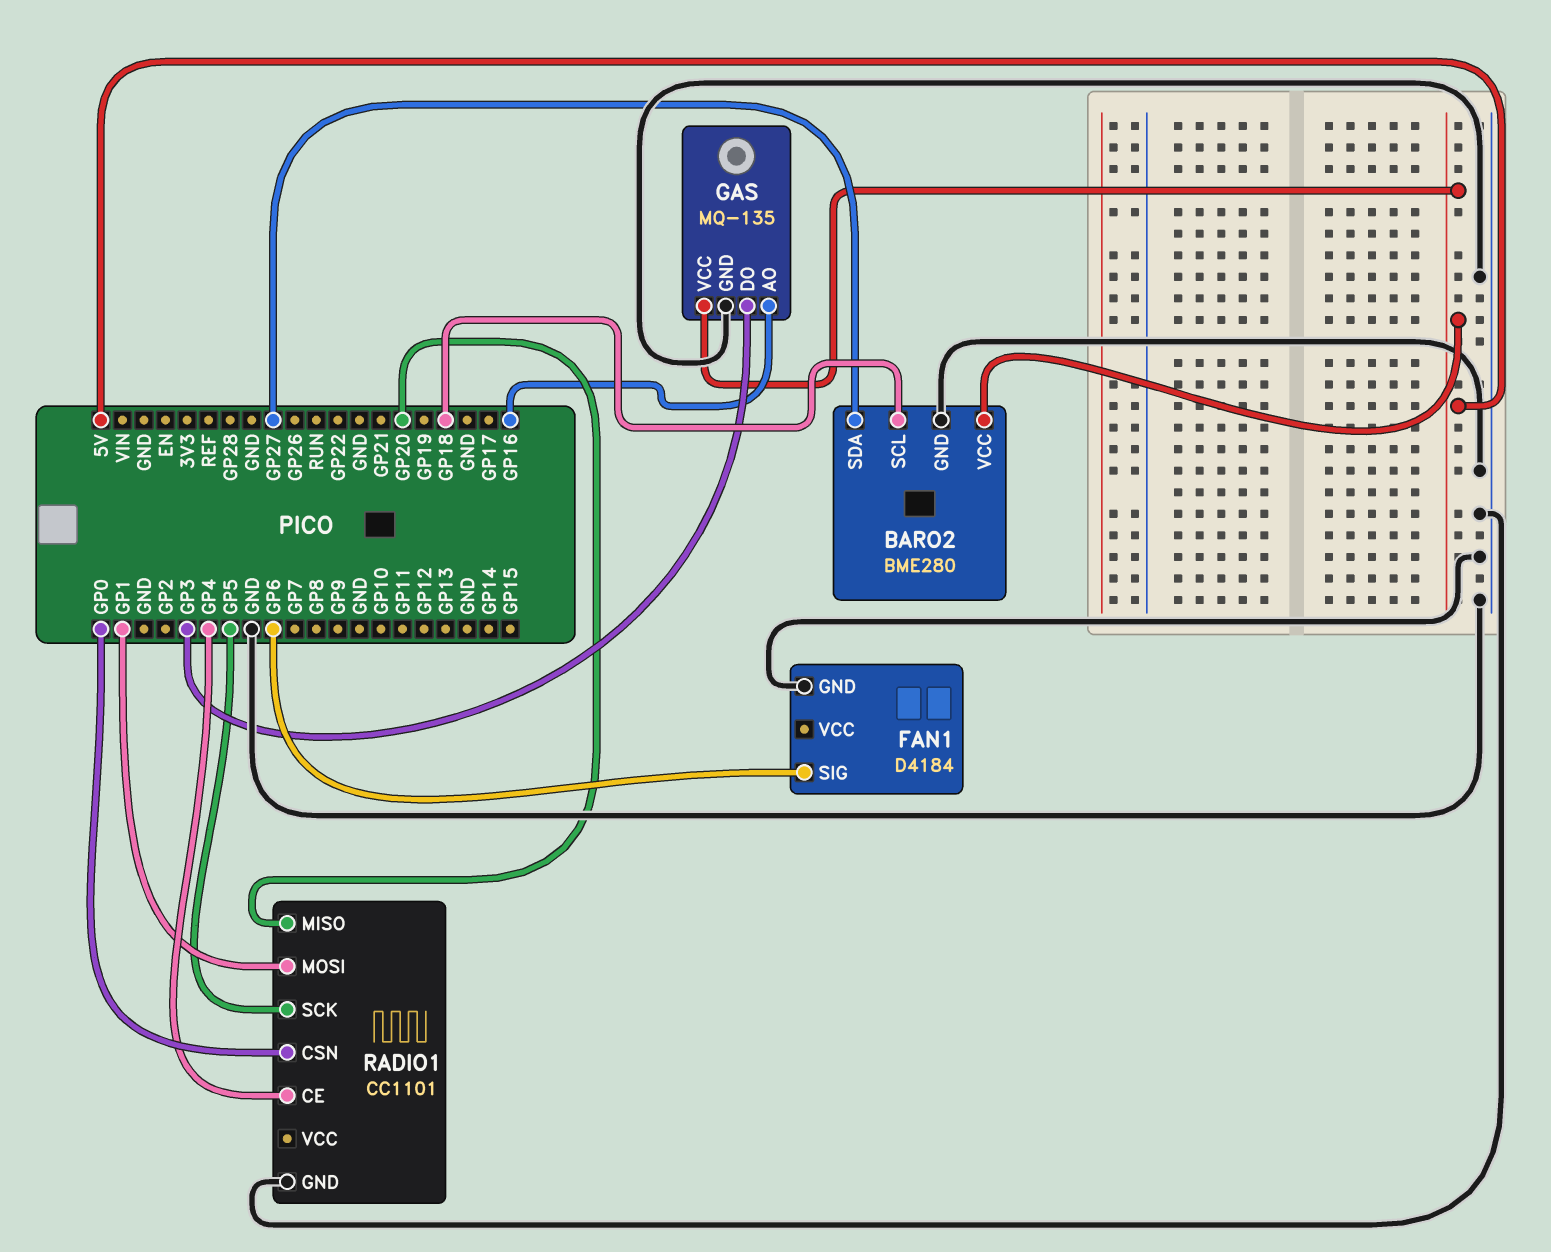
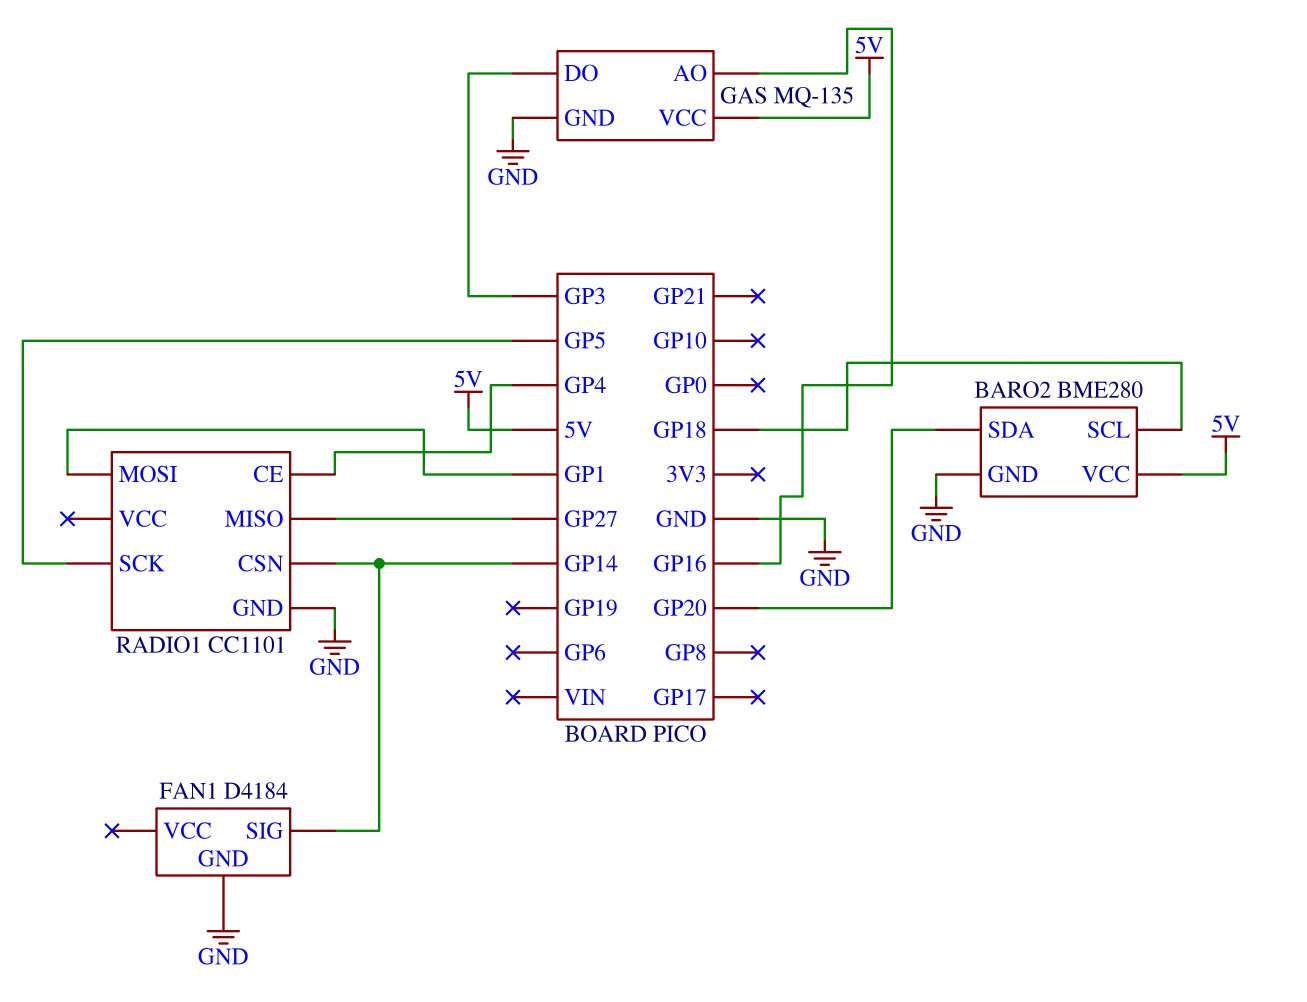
BARO2 pin SDA: GP27 -> GP20
FAN1 pin SIG: GP6 -> GP14
RADIO1 pin CSN: GP0 -> GP14
RADIO1 pin MISO: GP20 -> GP27

